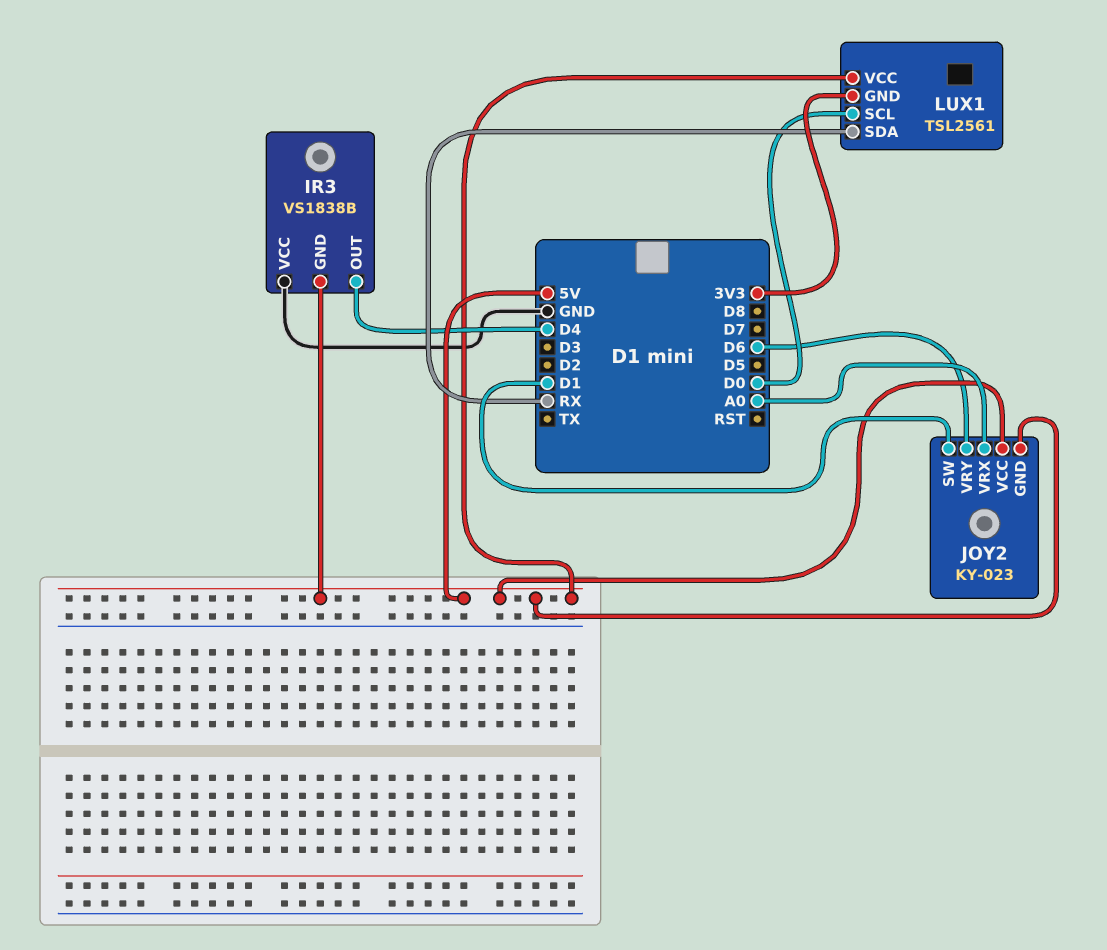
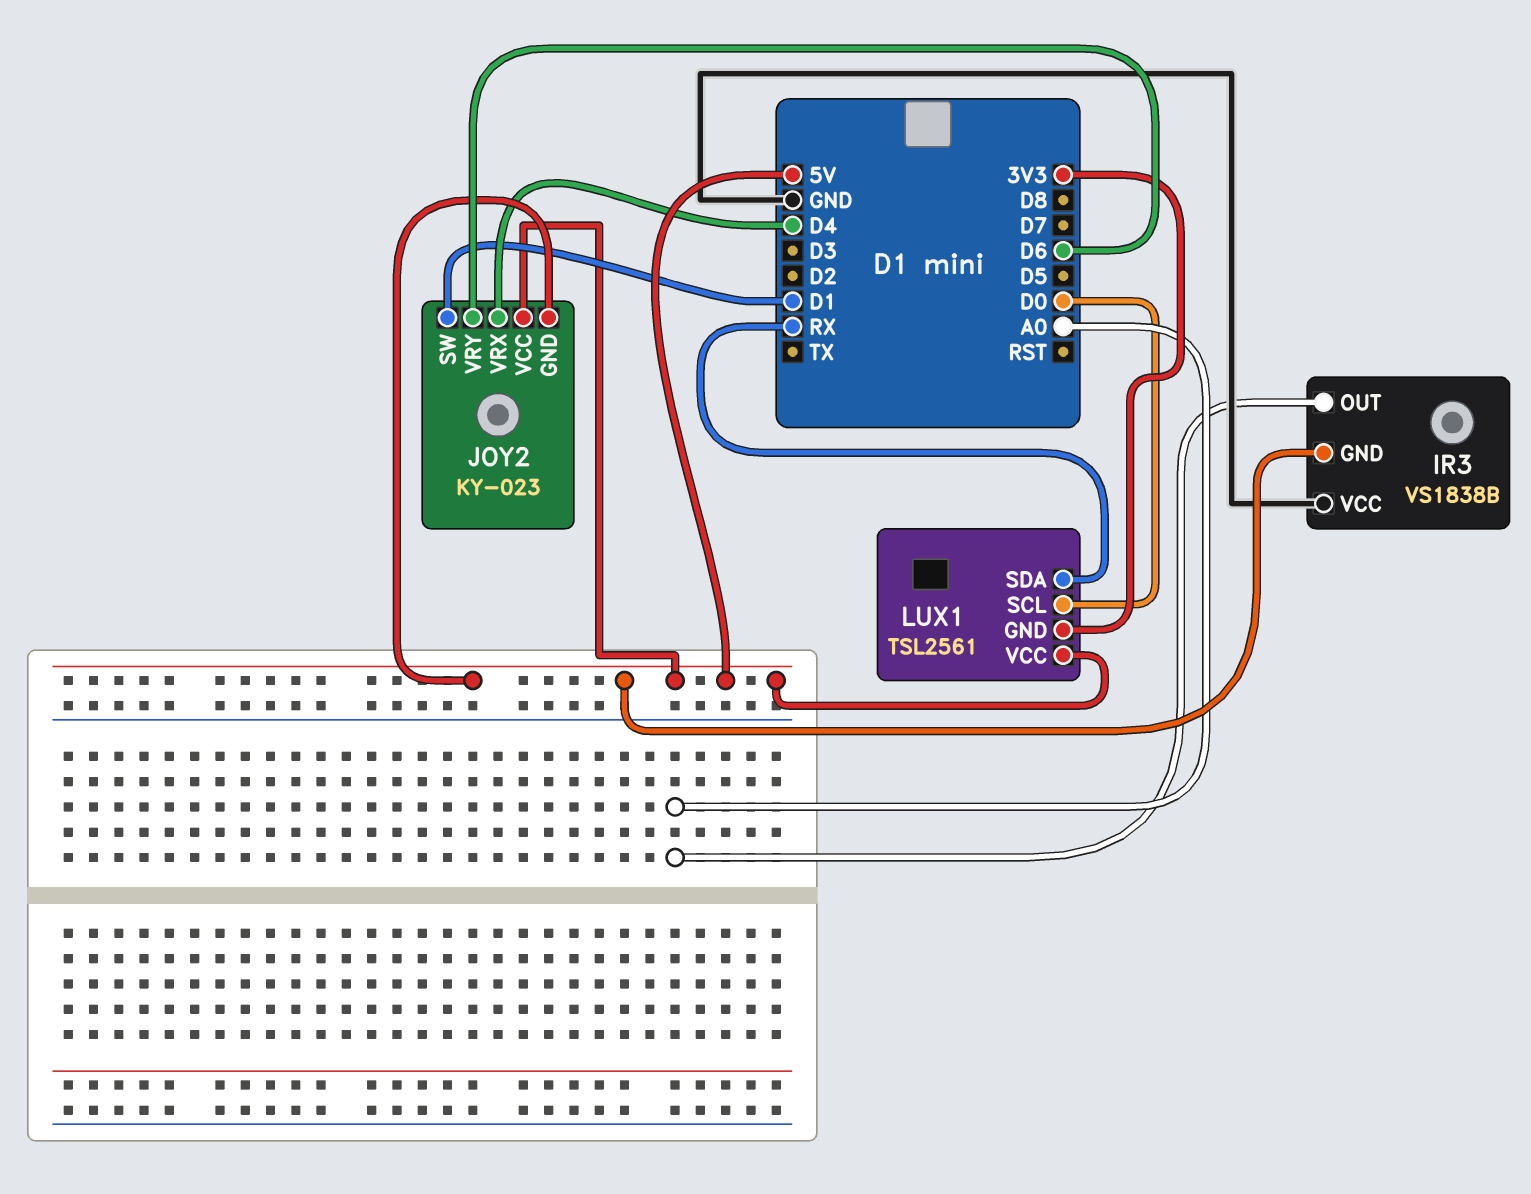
IR3 pin OUT: D4 -> A0
JOY2 pin VRX: A0 -> D4

